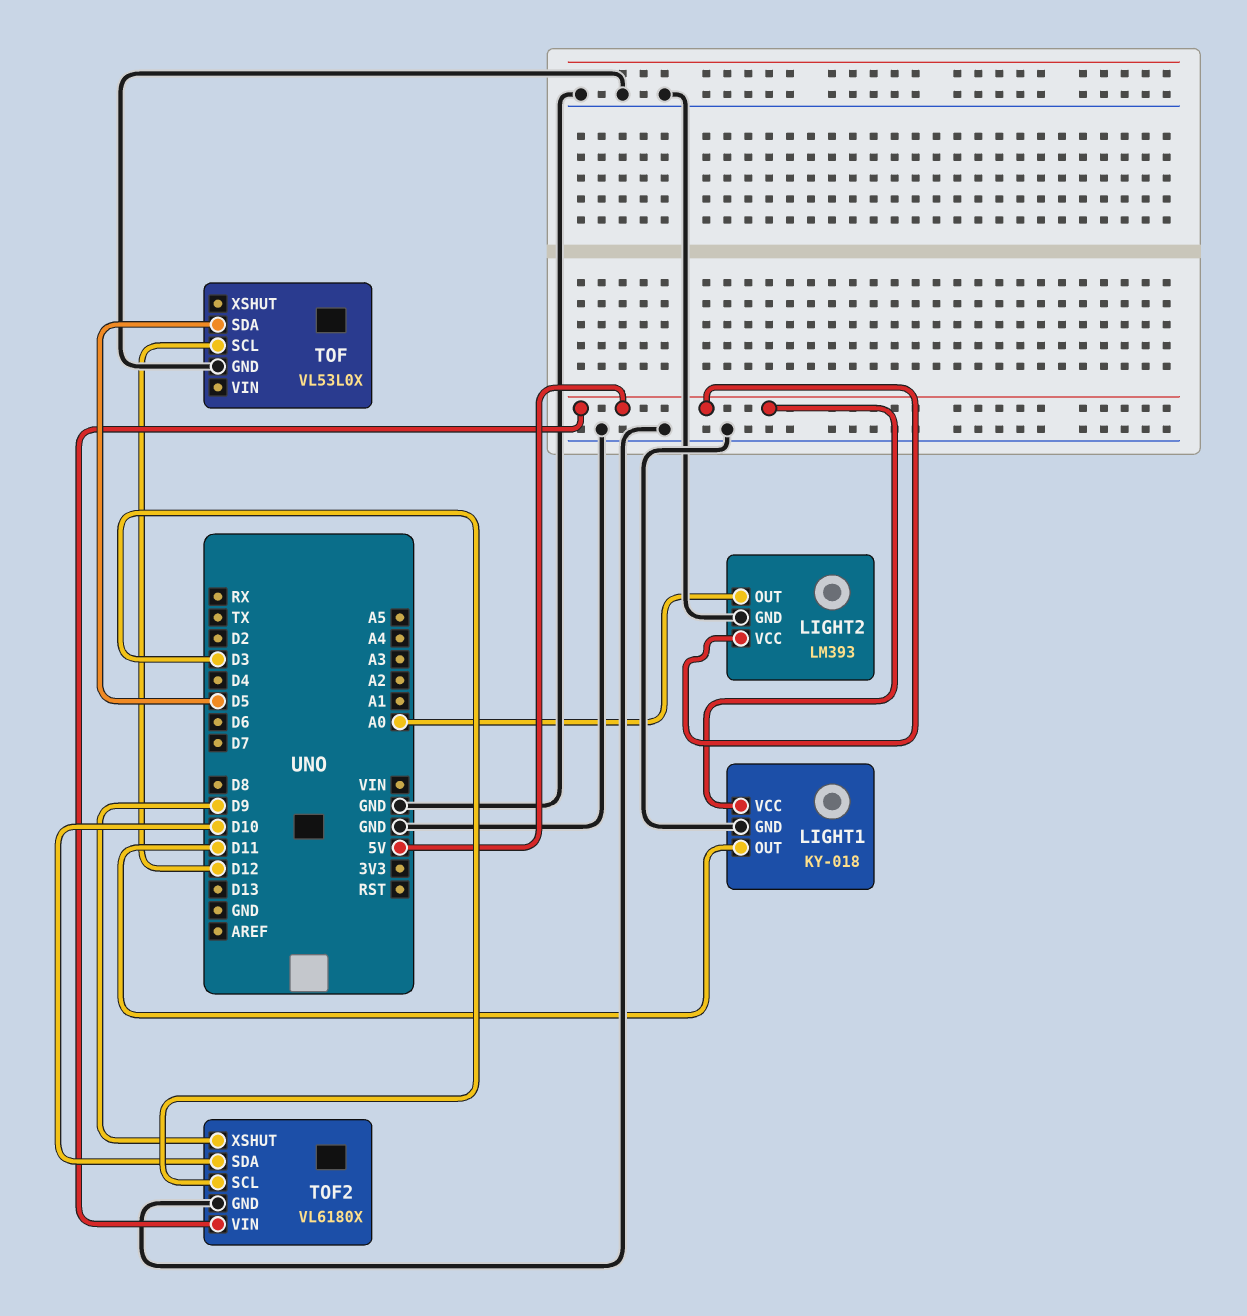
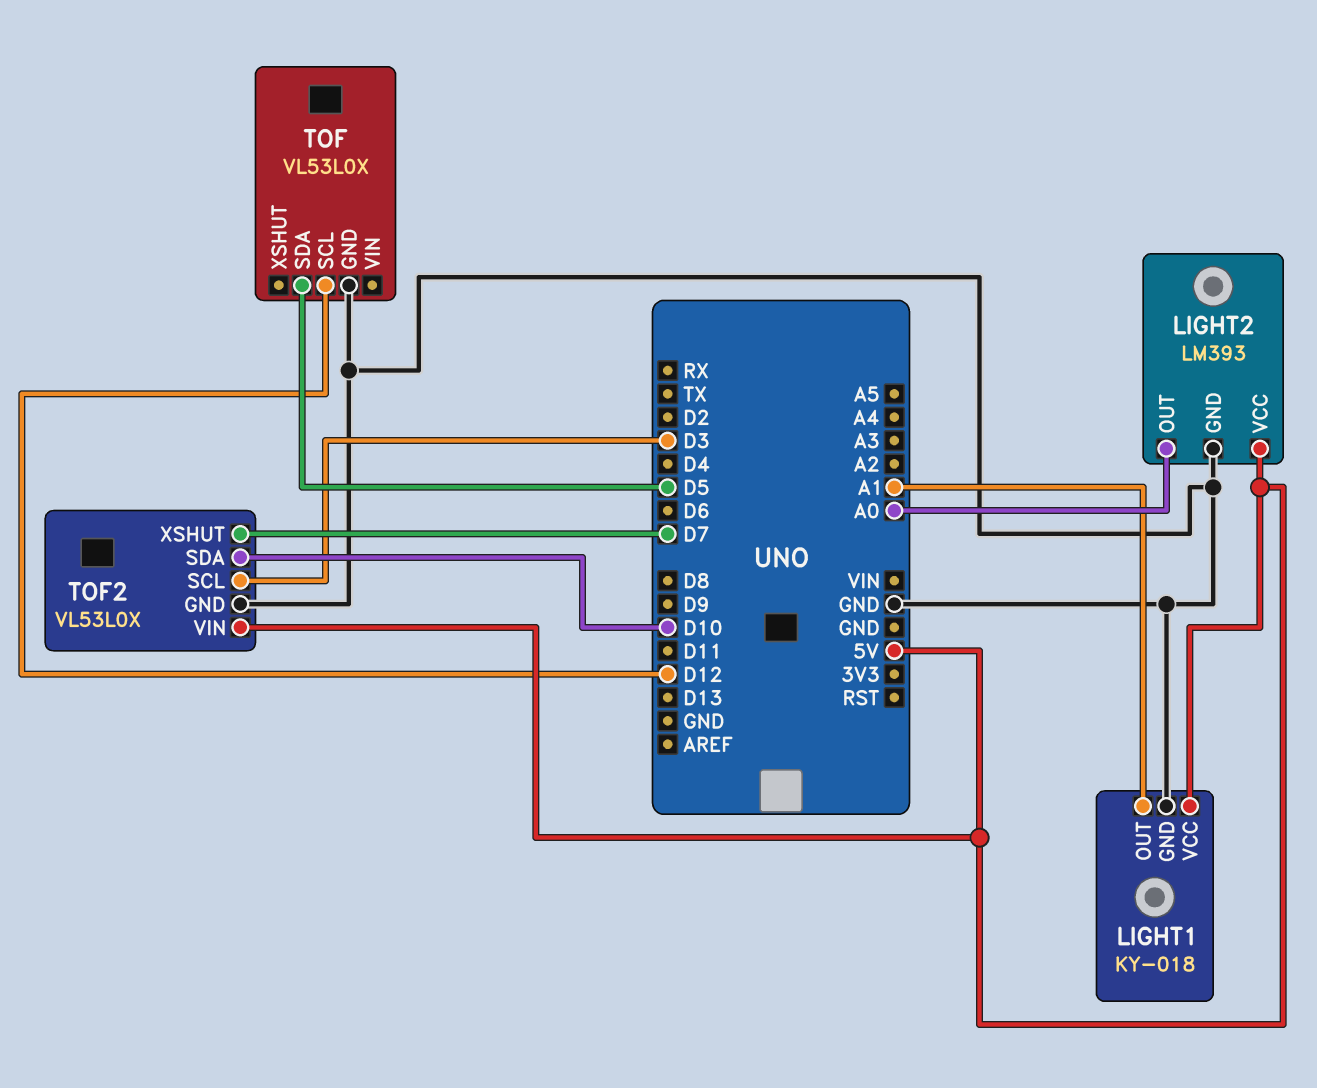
LIGHT1 pin OUT: D11 -> A1
TOF2: VL6180X -> VL53L0X
TOF2 pin XSHUT: D9 -> D7

